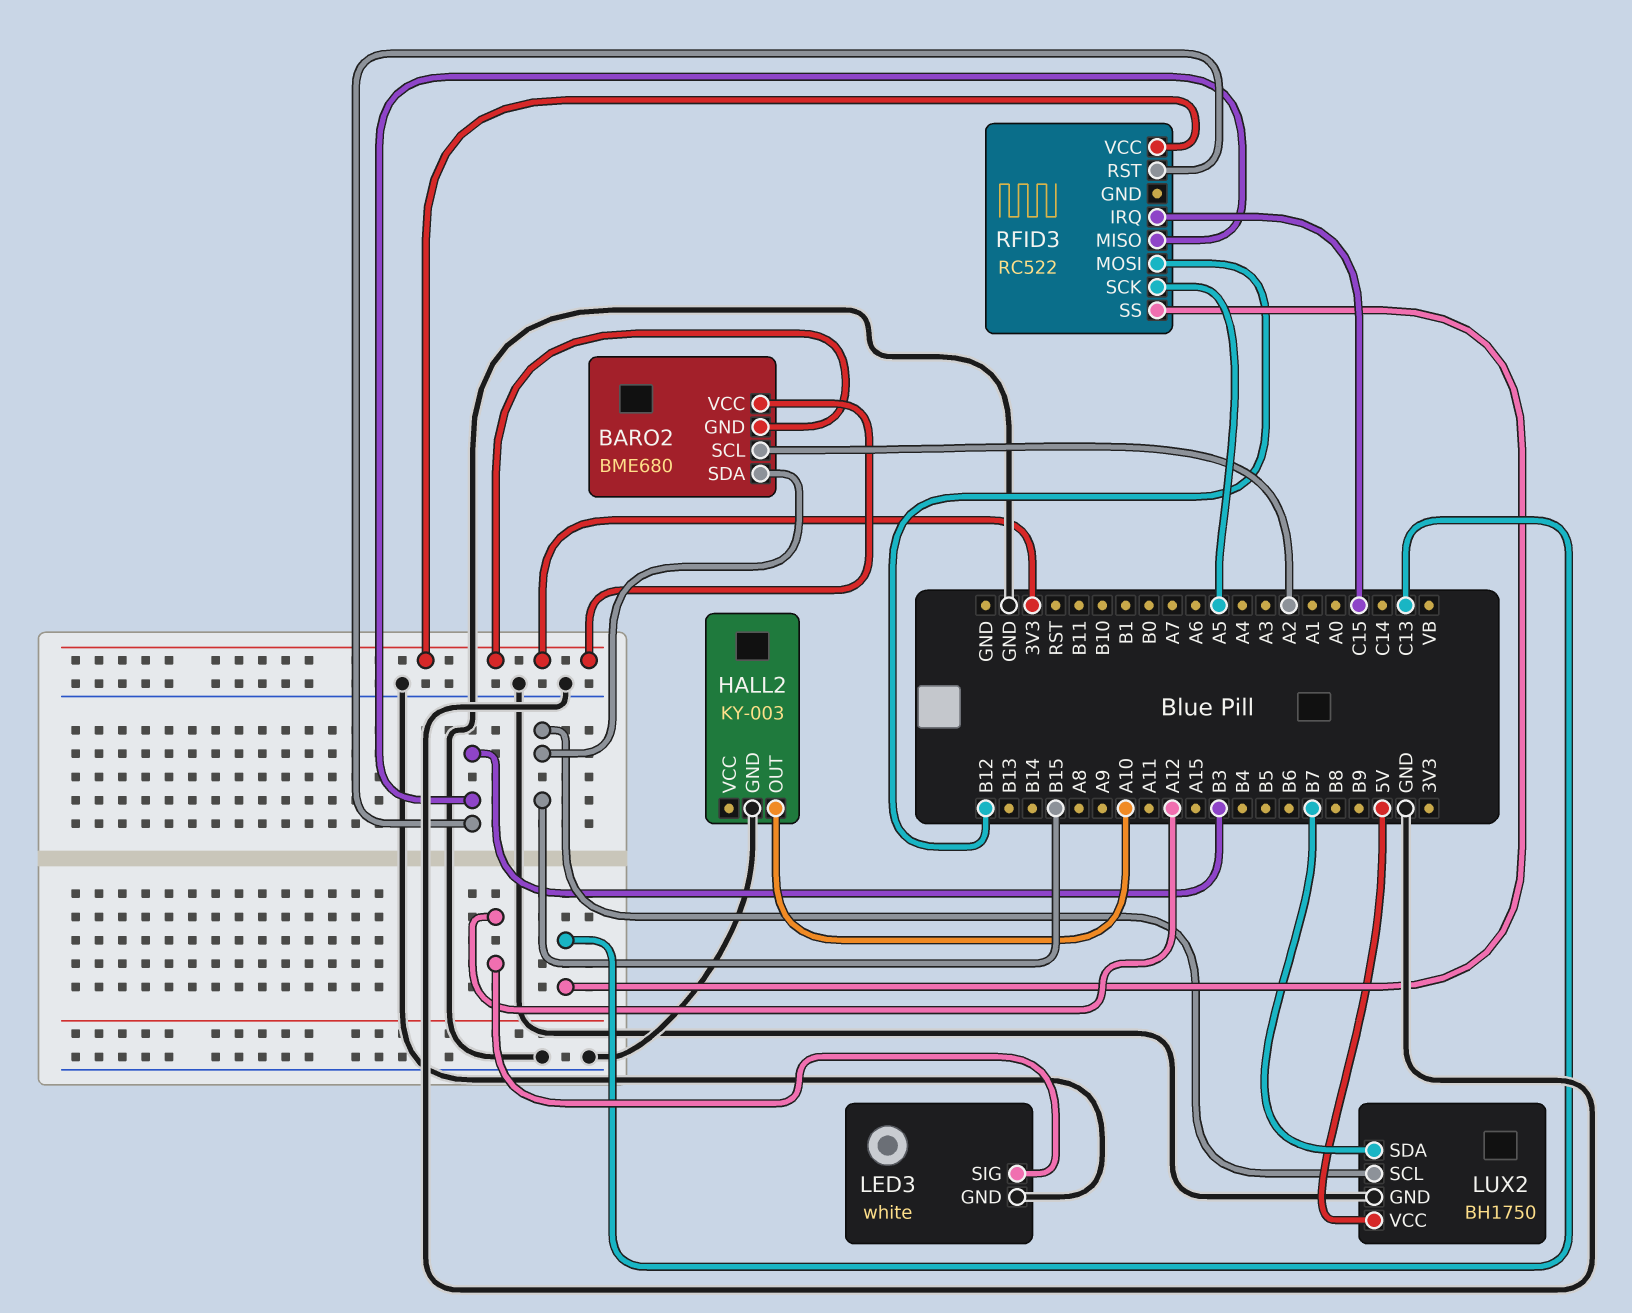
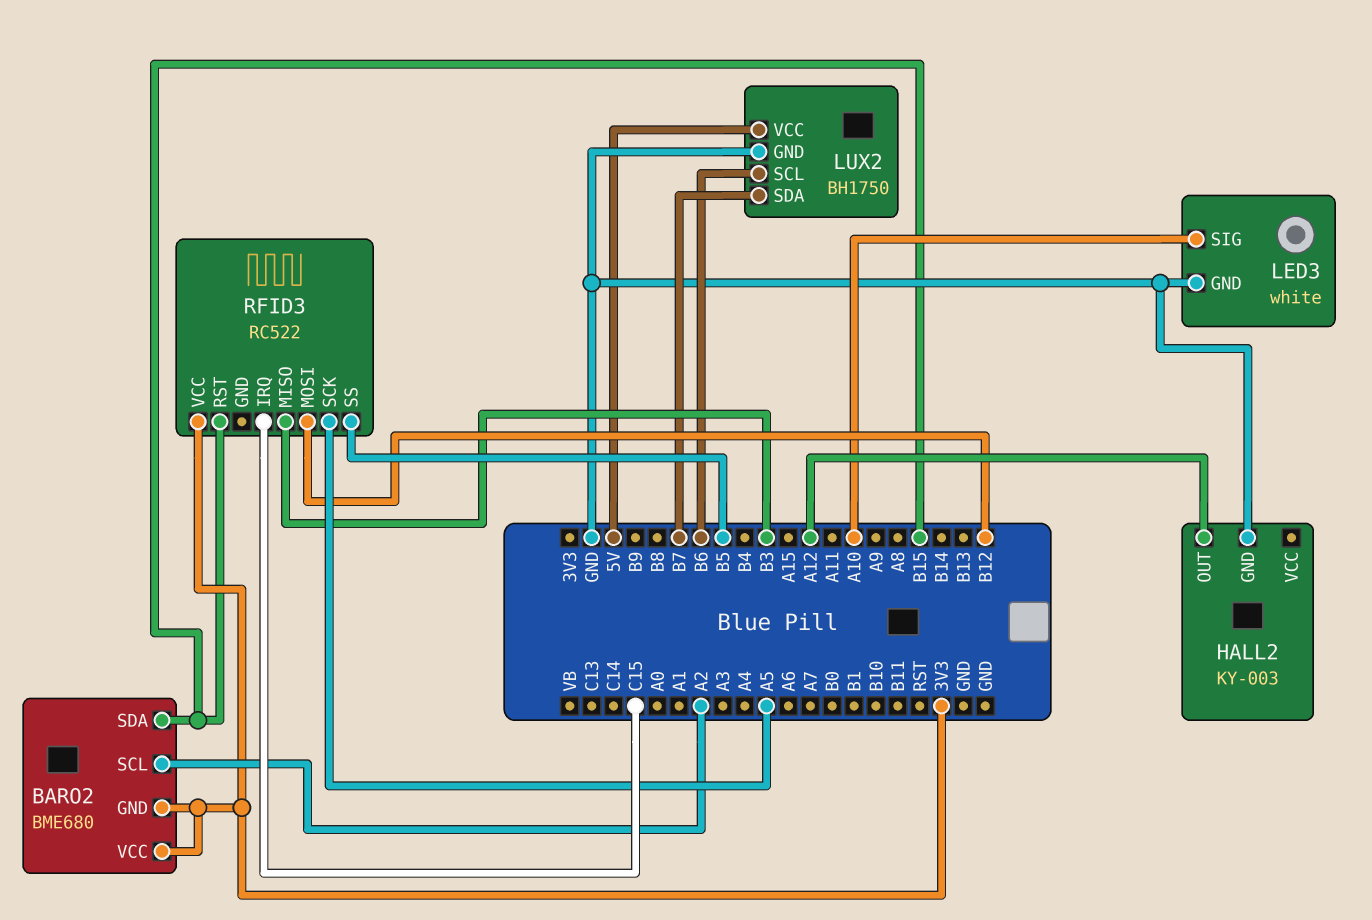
HALL2 pin OUT: A10 -> A12
LED3 pin SIG: A12 -> A10
LUX2 pin SCL: B15 -> B6
RFID3 pin RST: B3 -> B15
RFID3 pin SS: C13 -> B5

